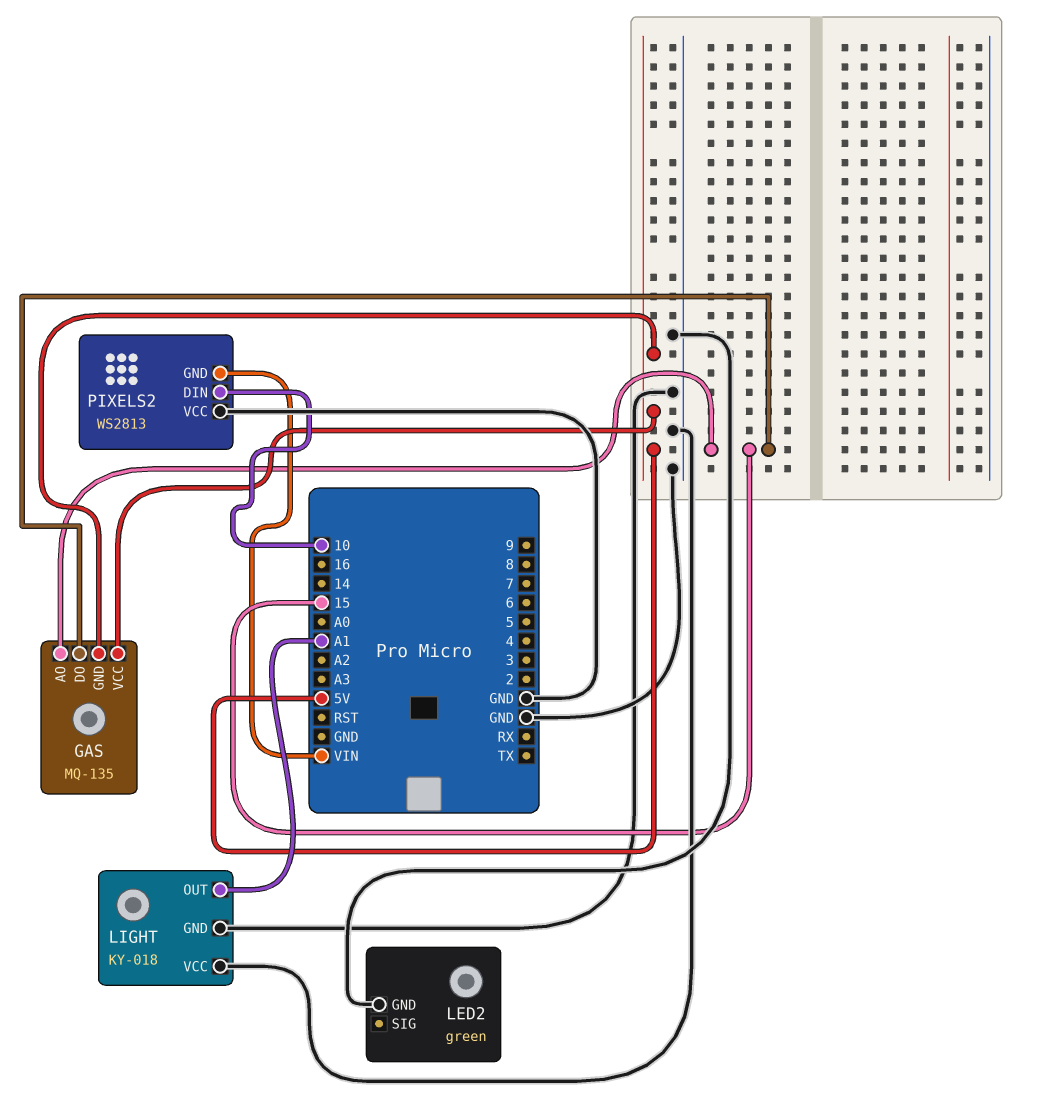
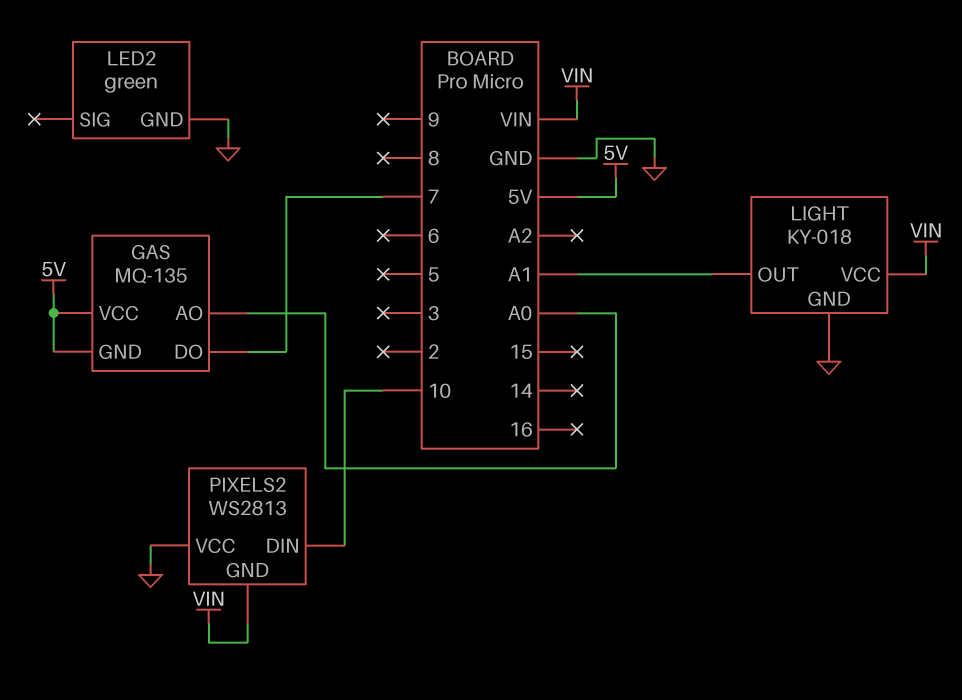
GAS pin AO: 15 -> A0
GAS pin DO: 15 -> 7
LIGHT pin VCC: GND -> VIN

